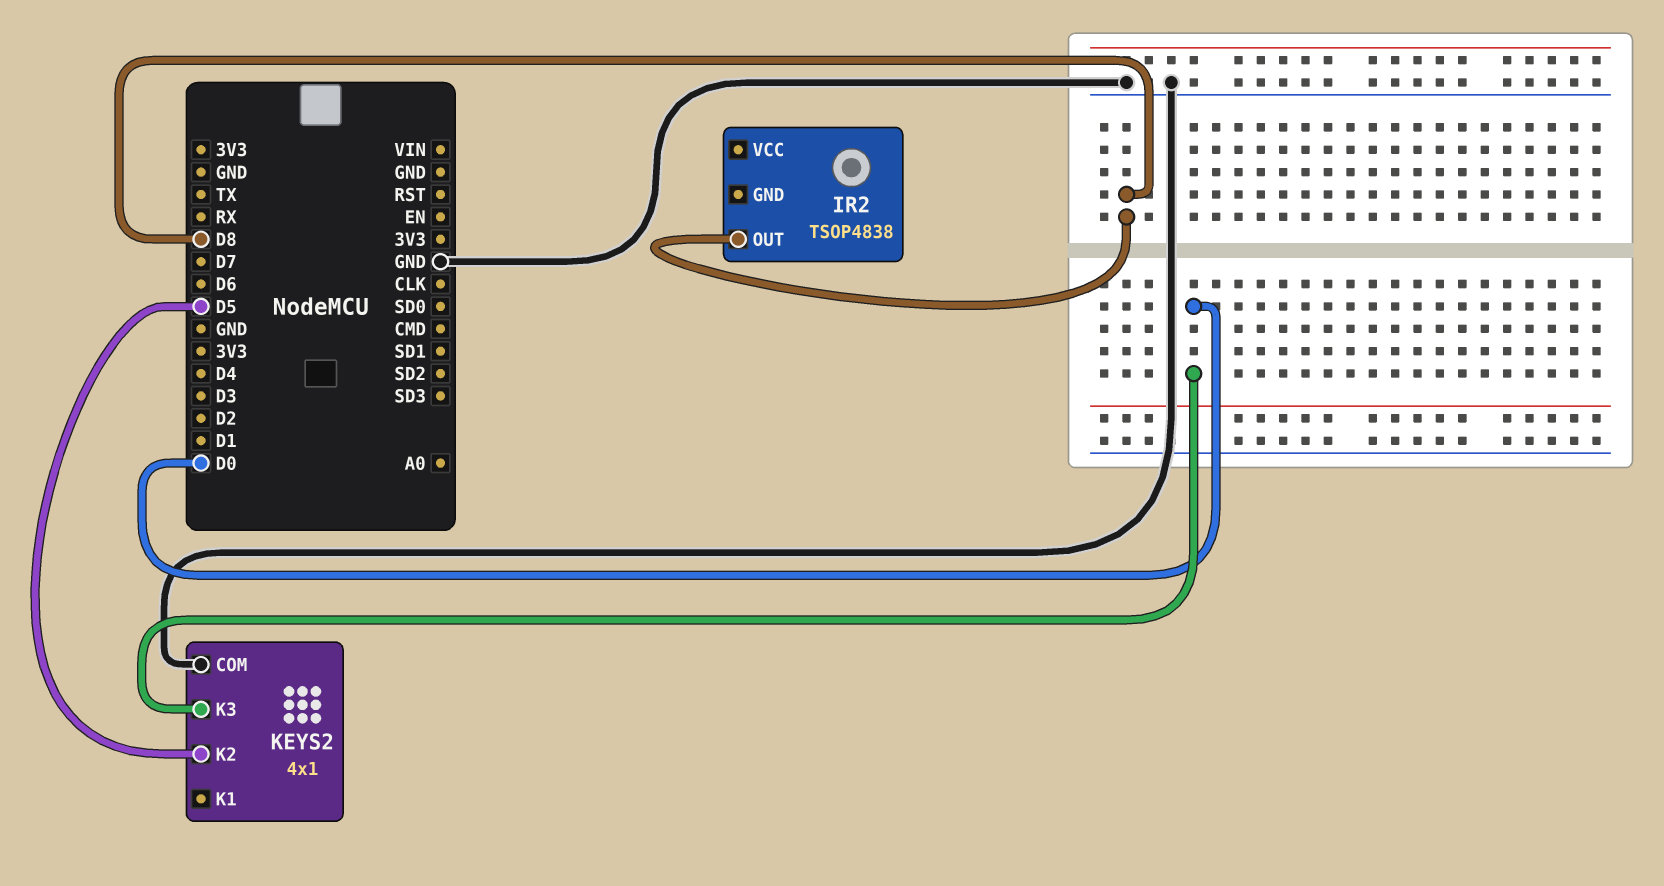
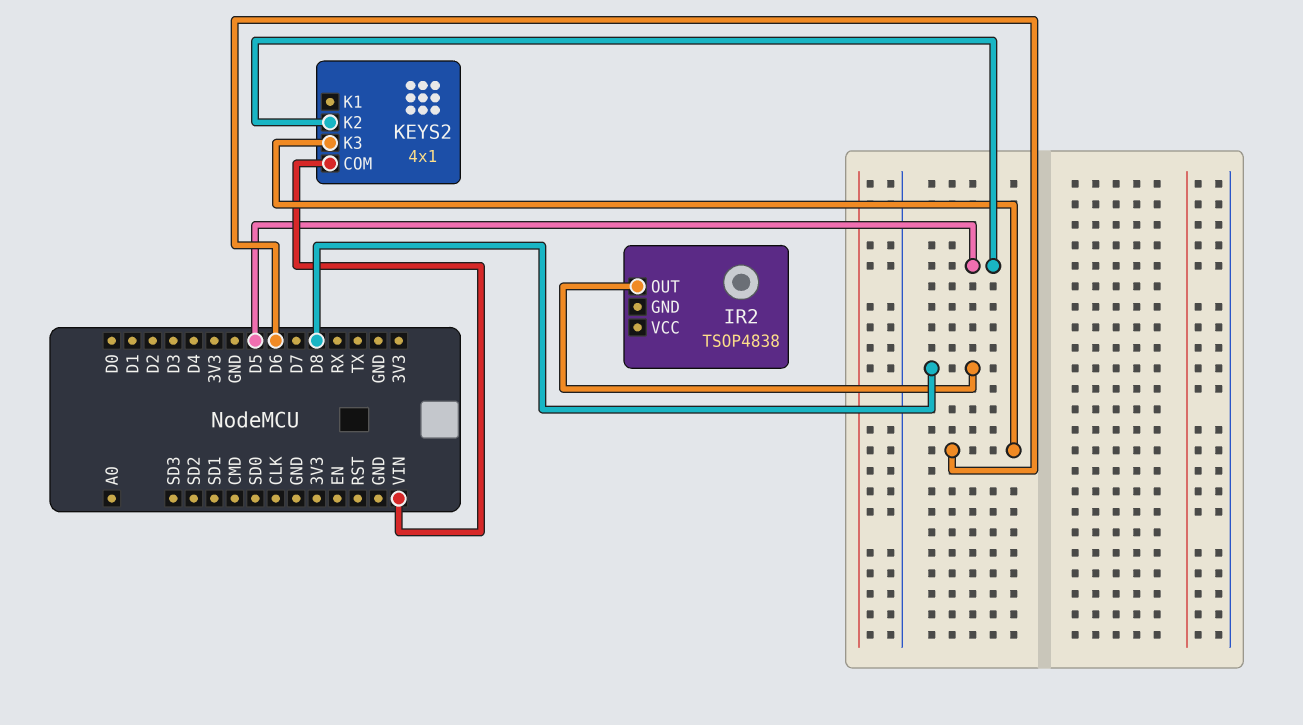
KEYS2 pin COM: GND -> VIN
KEYS2 pin K3: D0 -> D6

